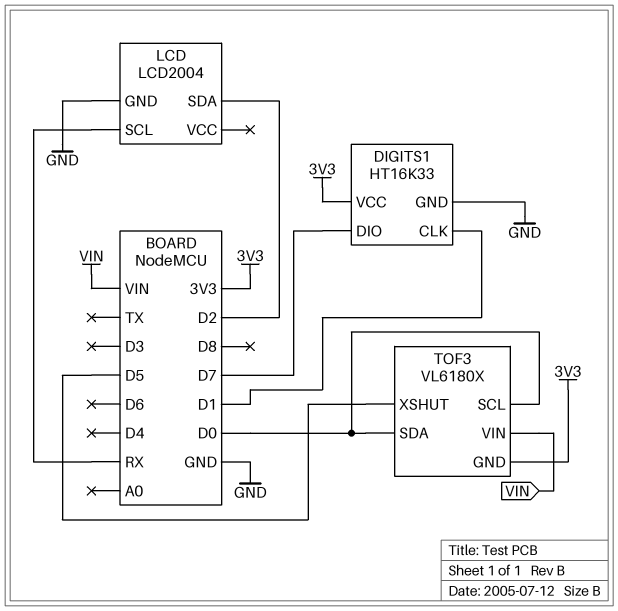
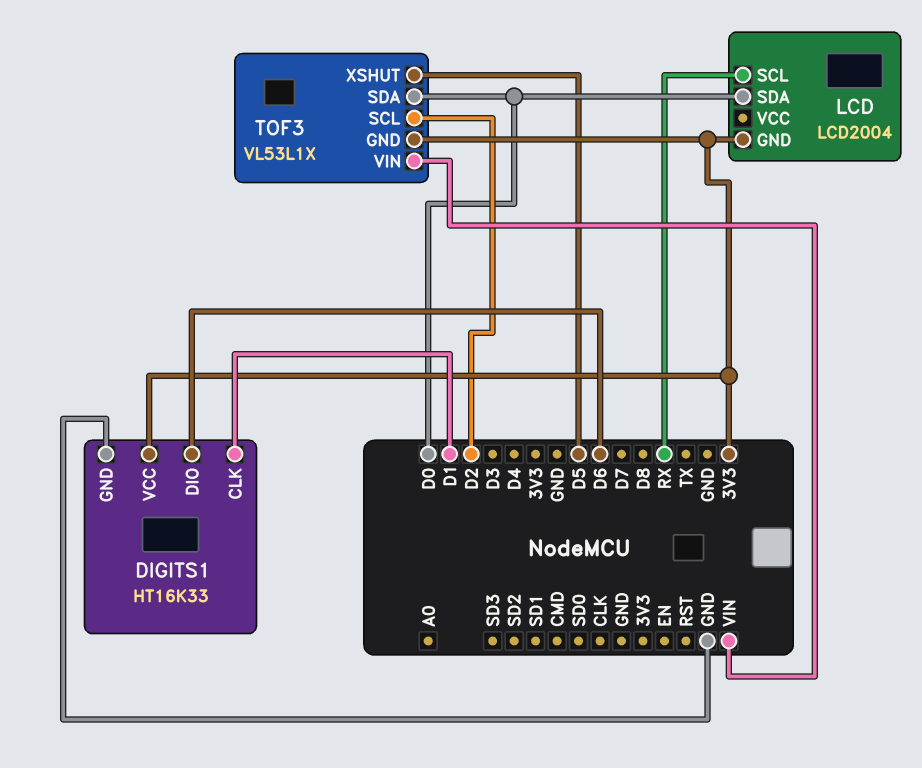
DIGITS1 pin DIO: D7 -> D6
LCD pin GND: GND -> 3V3
LCD pin SDA: D2 -> D0
TOF3: VL6180X -> VL53L1X
TOF3 pin SCL: D0 -> D2

